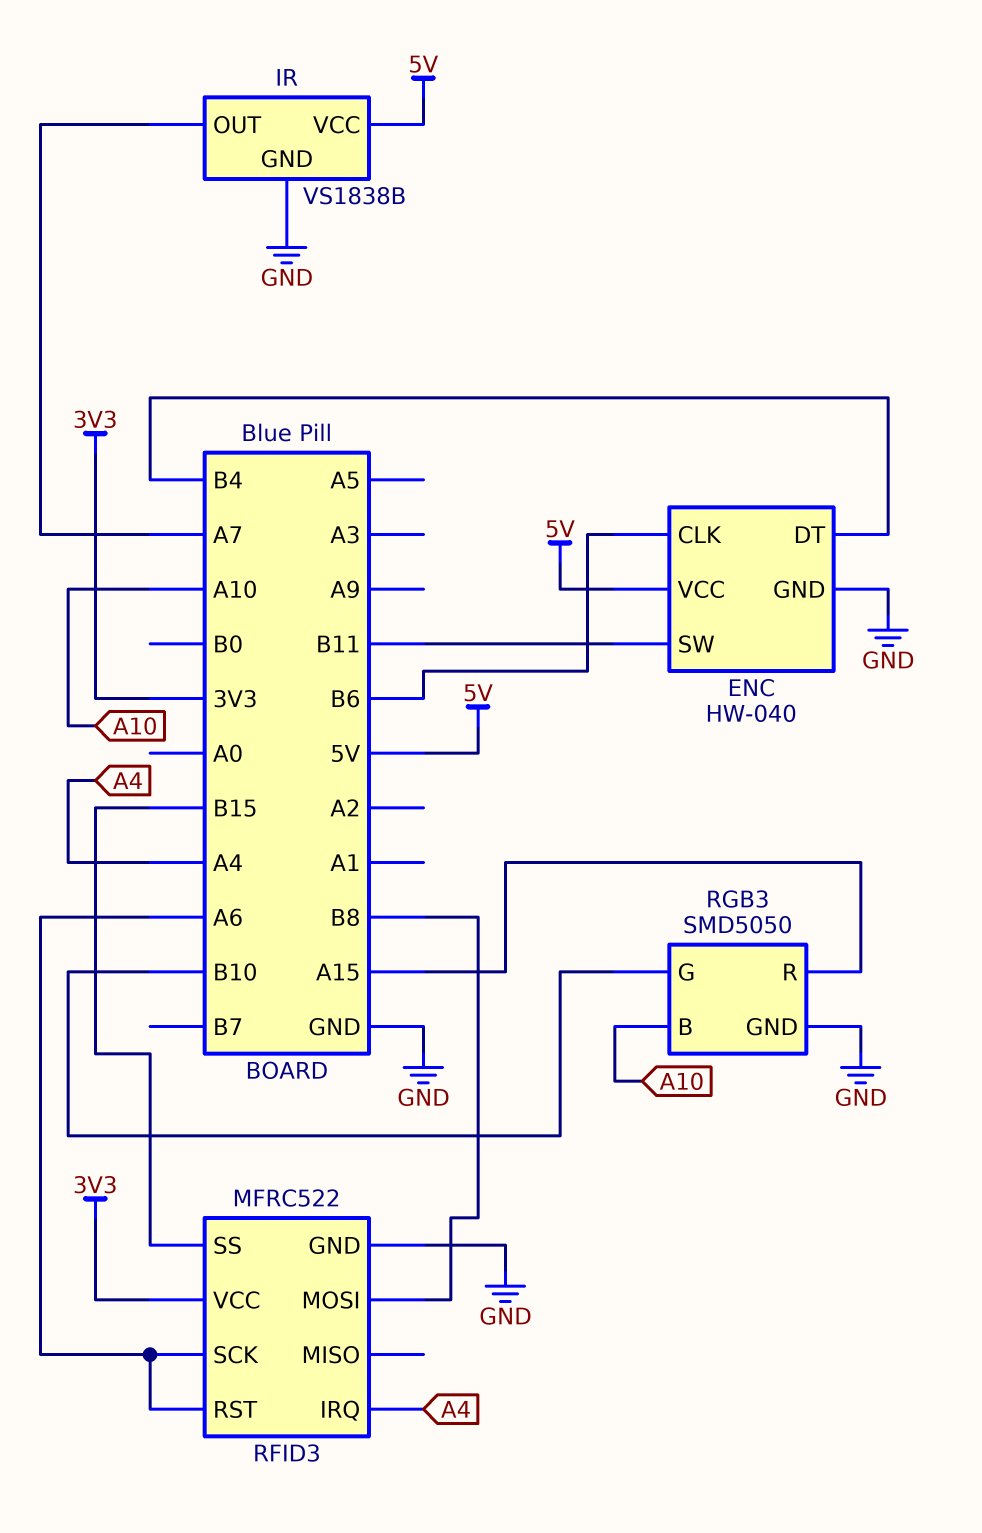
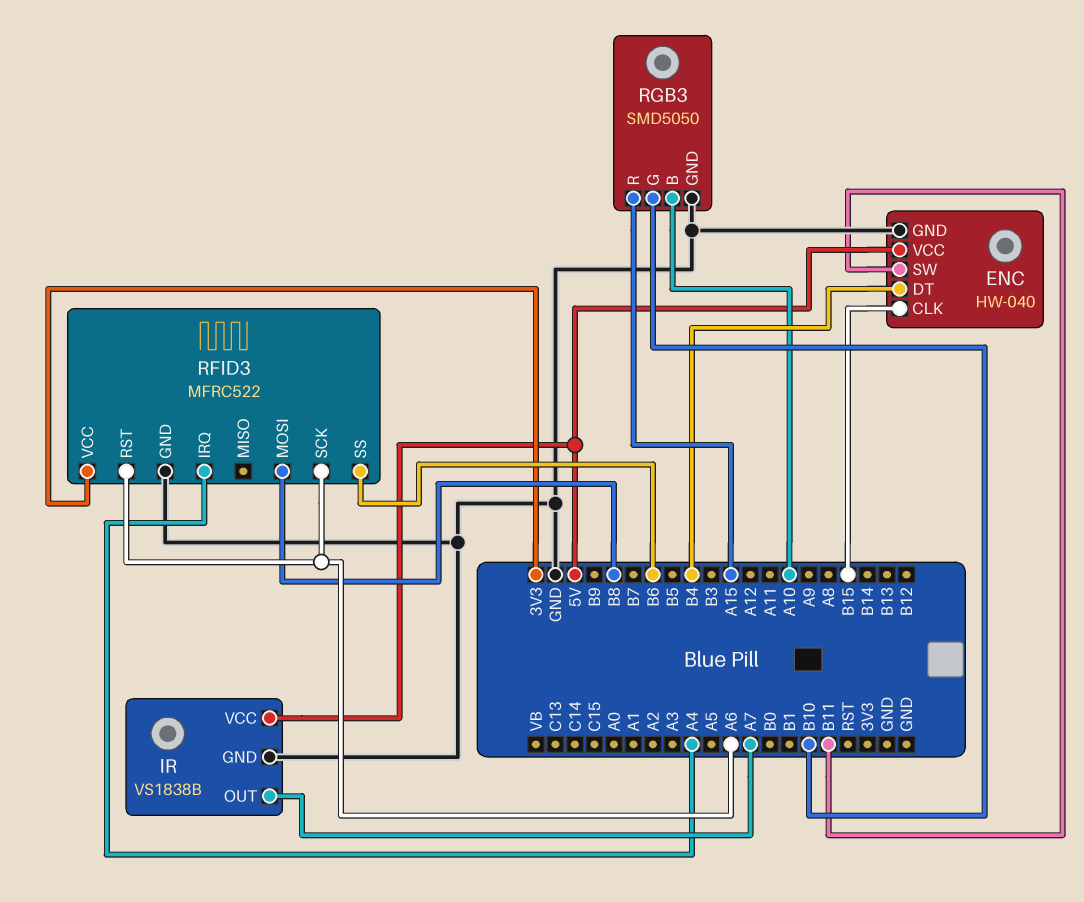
ENC pin CLK: B6 -> B15
RFID3 pin SS: B15 -> B6

